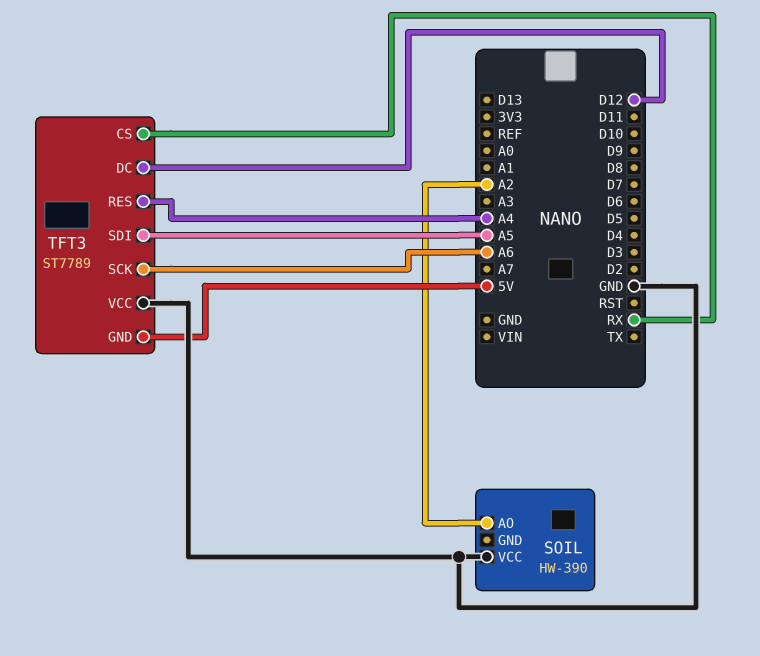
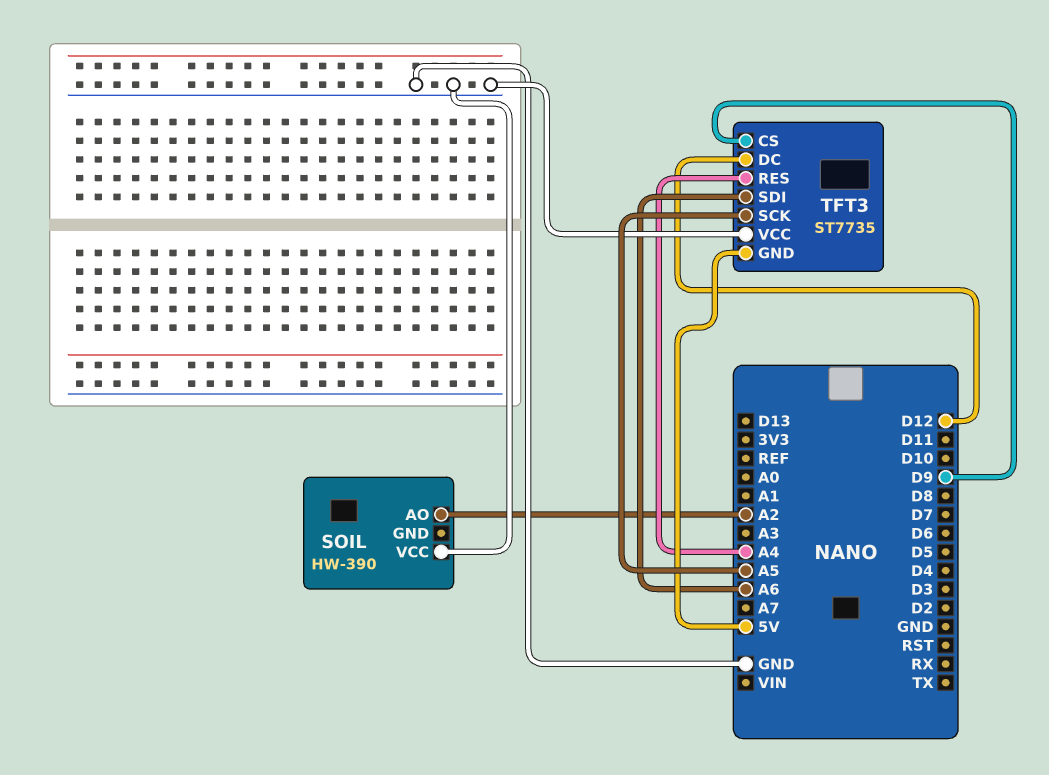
TFT3: ST7789 -> ST7735
TFT3 pin CS: RX -> D9
TFT3 pin SCK: A6 -> A5
TFT3 pin SDI: A5 -> A6

